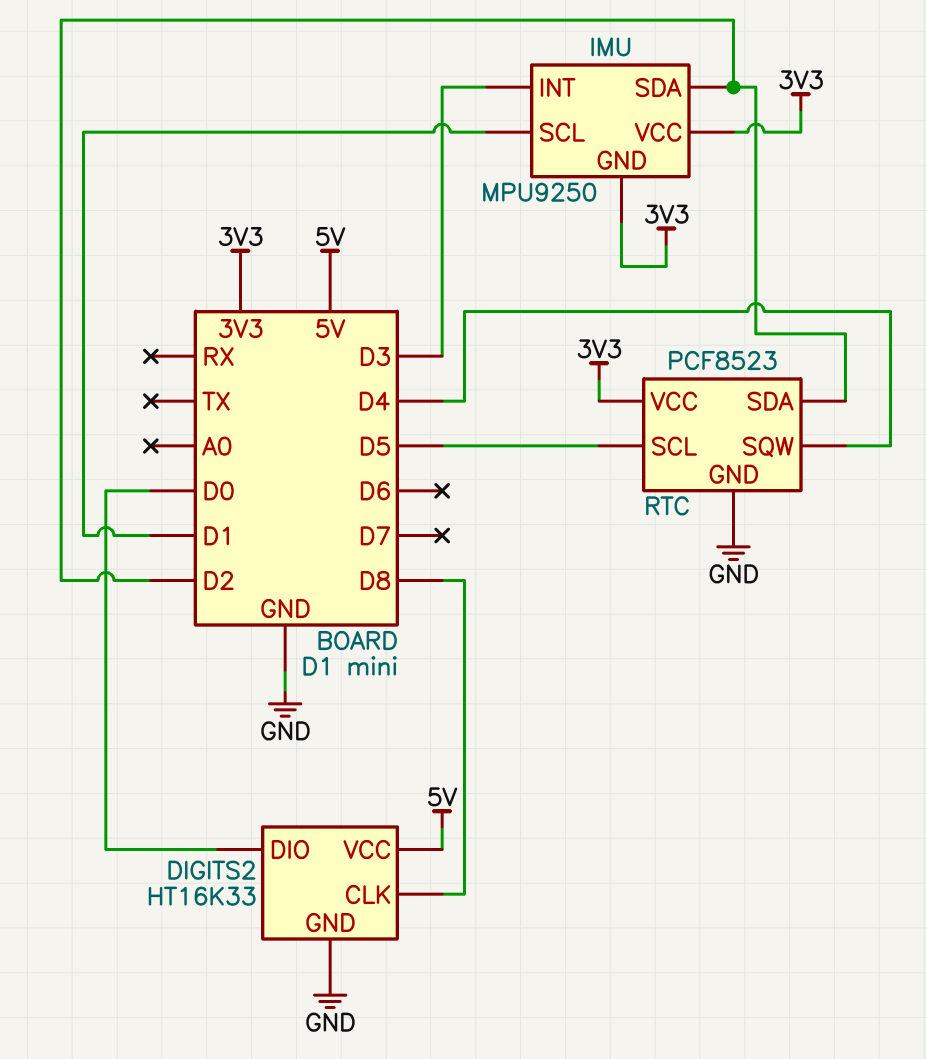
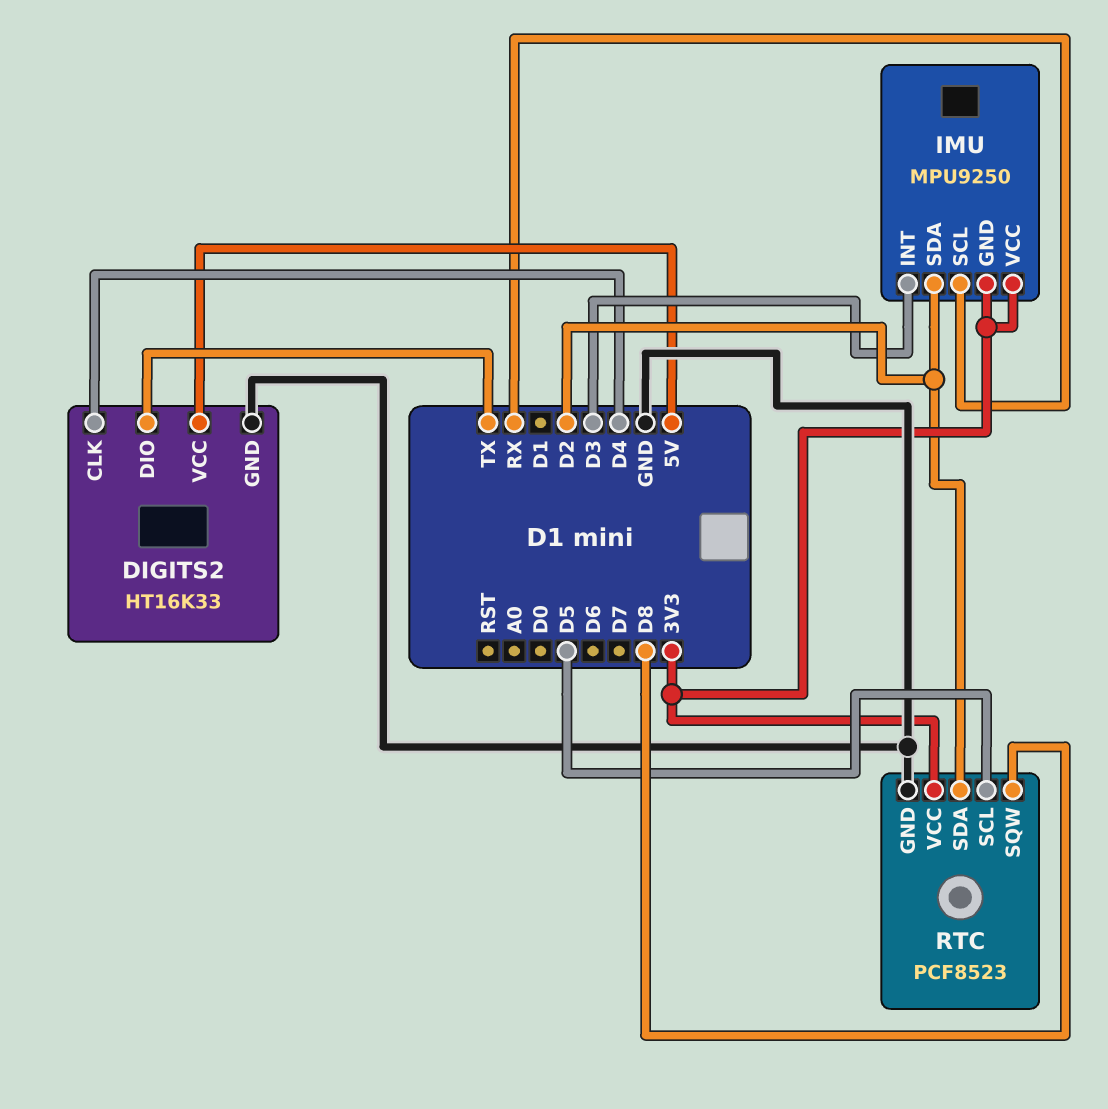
DIGITS2 pin CLK: D8 -> D4
DIGITS2 pin DIO: D0 -> TX
IMU pin SCL: D1 -> RX
RTC pin SQW: D4 -> D8

